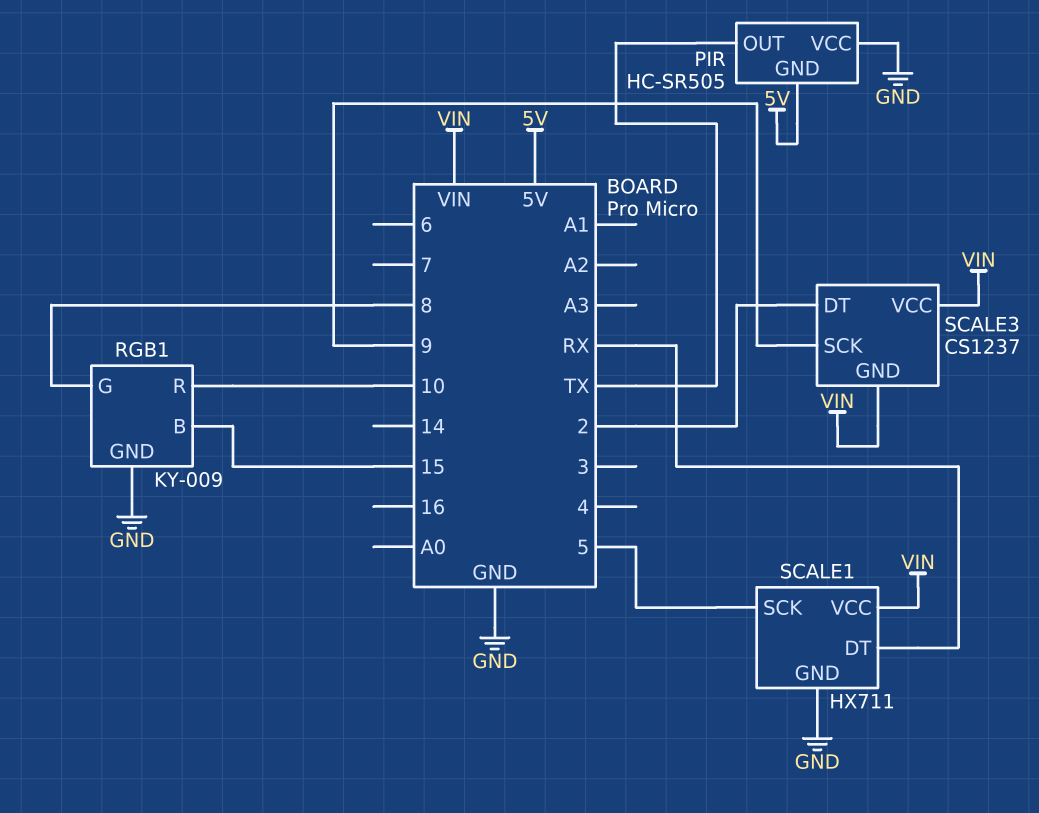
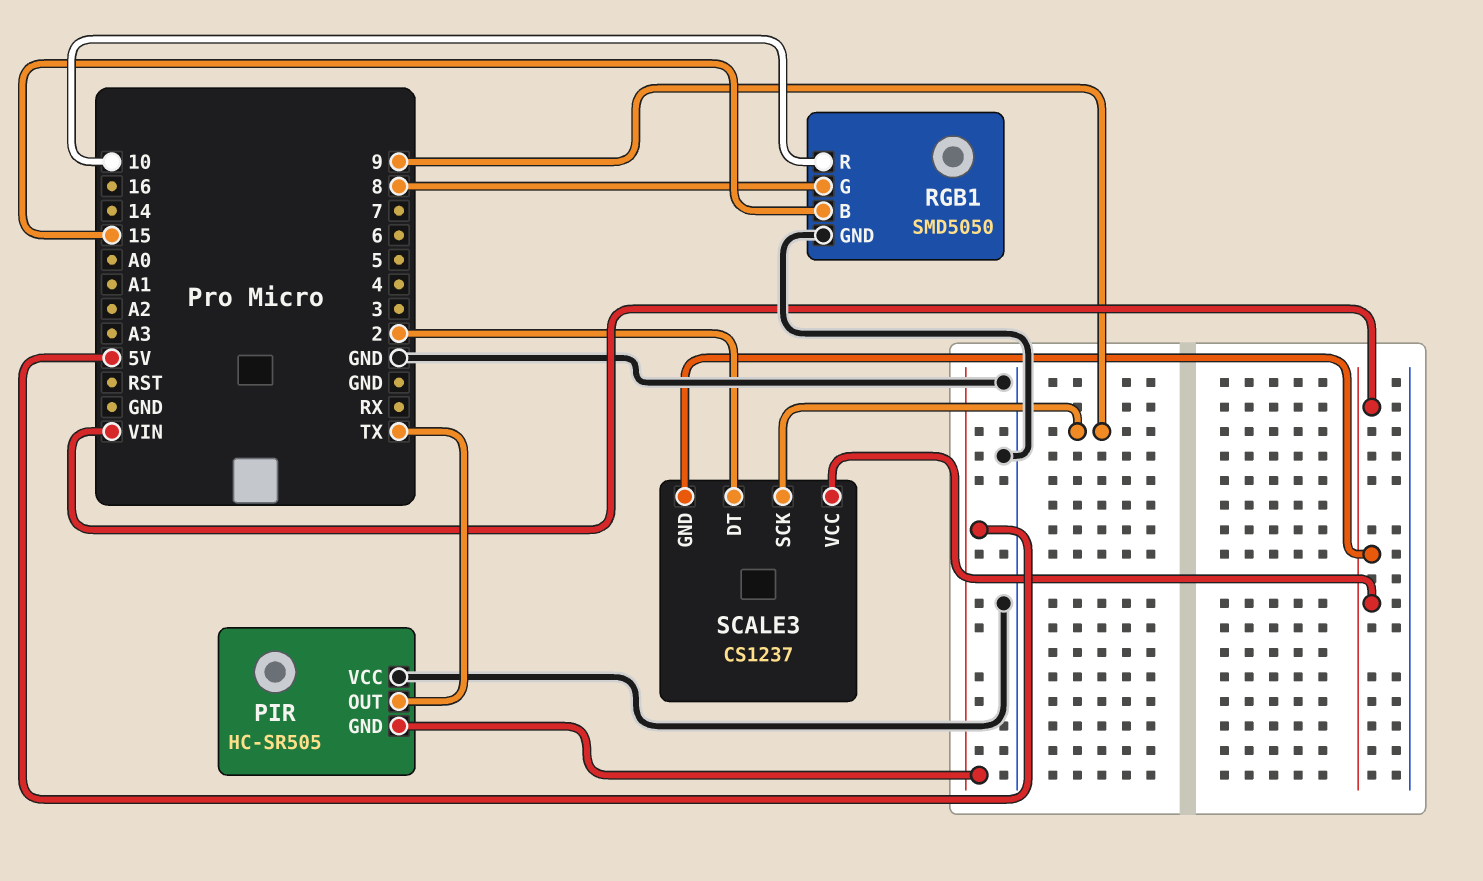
RGB1: KY-009 -> SMD5050
SCALE1: HX711 -> none
SCALE1 pin DT: RX -> none
SCALE1 pin GND: GND -> none
SCALE1 pin SCK: 5 -> none
SCALE1 pin VCC: VIN -> none

